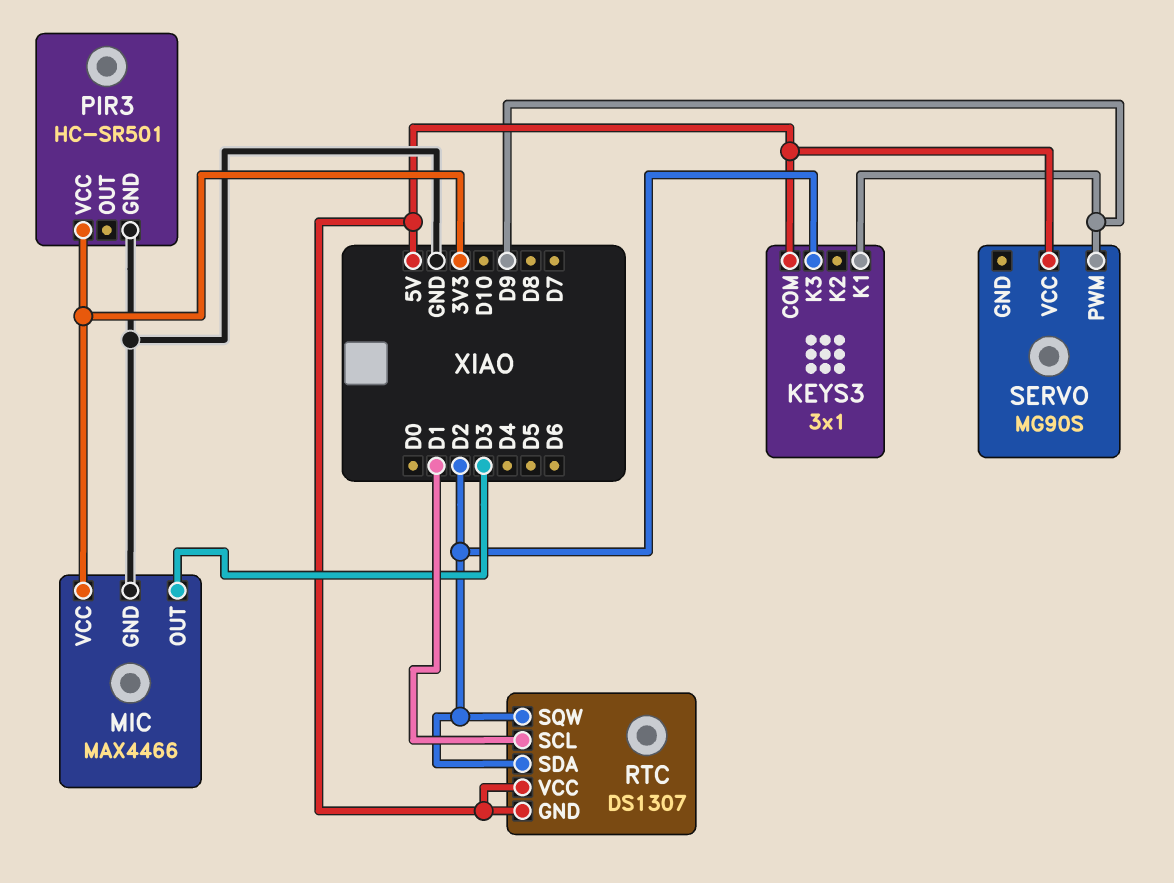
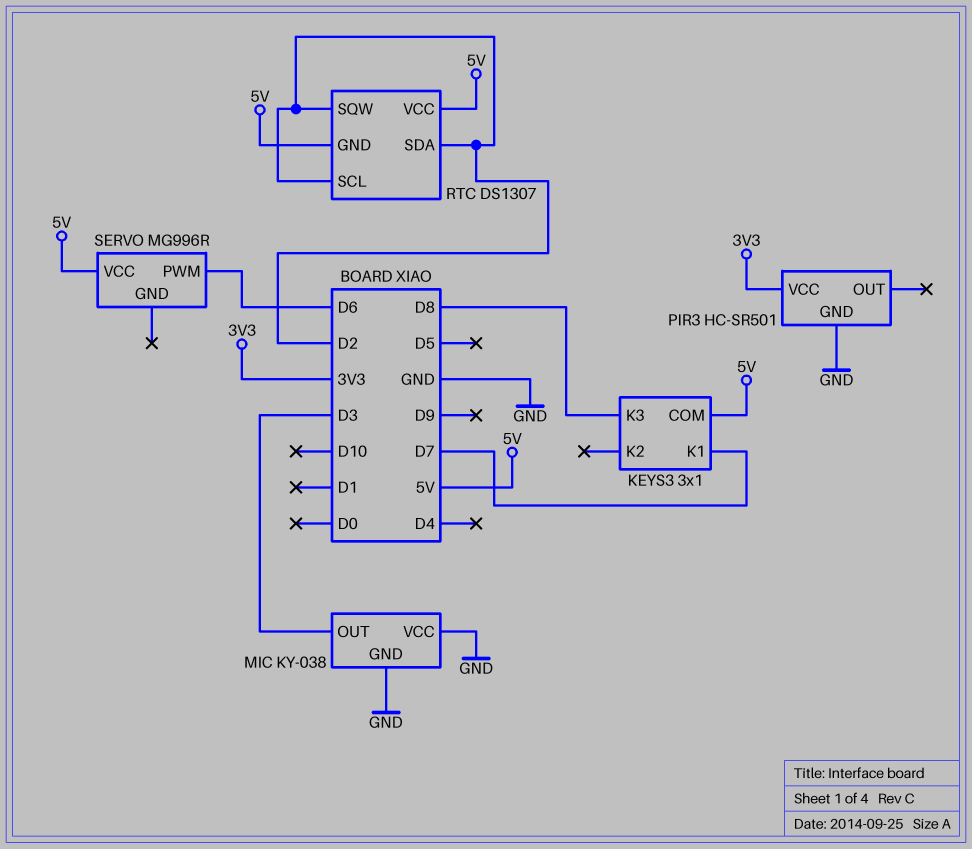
KEYS3 pin K1: D9 -> D7
KEYS3 pin K3: D2 -> D8
MIC: MAX4466 -> KY-038
MIC pin VCC: 3V3 -> GND
RTC pin SCL: D1 -> D2
SERVO: MG90S -> MG996R
SERVO pin PWM: D9 -> D6

